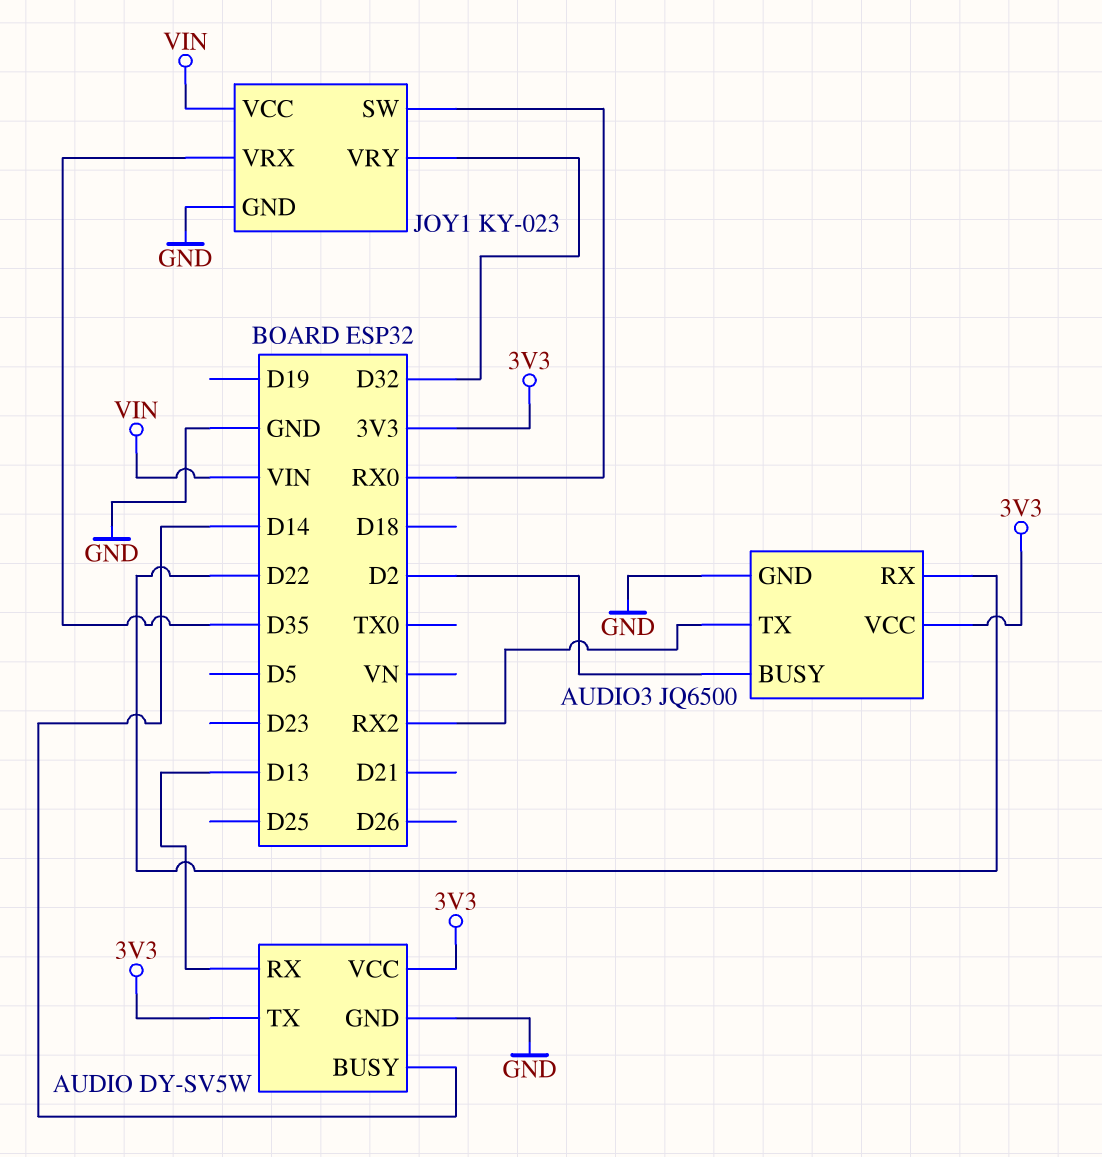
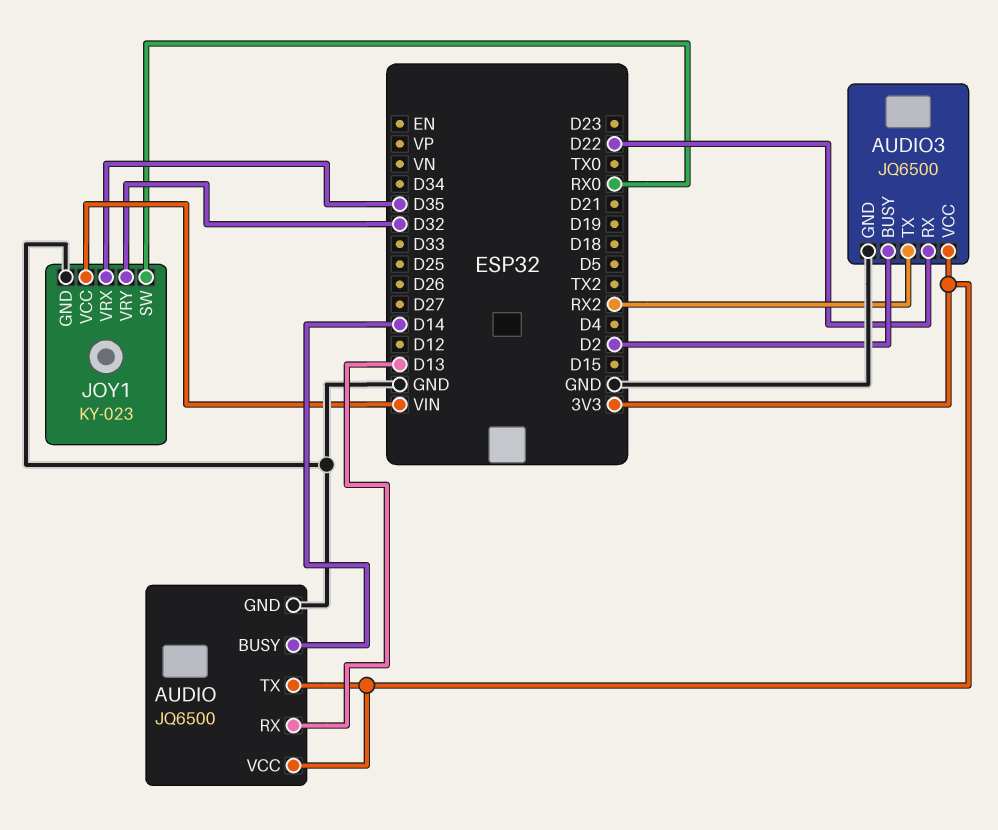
AUDIO: DY-SV5W -> JQ6500

